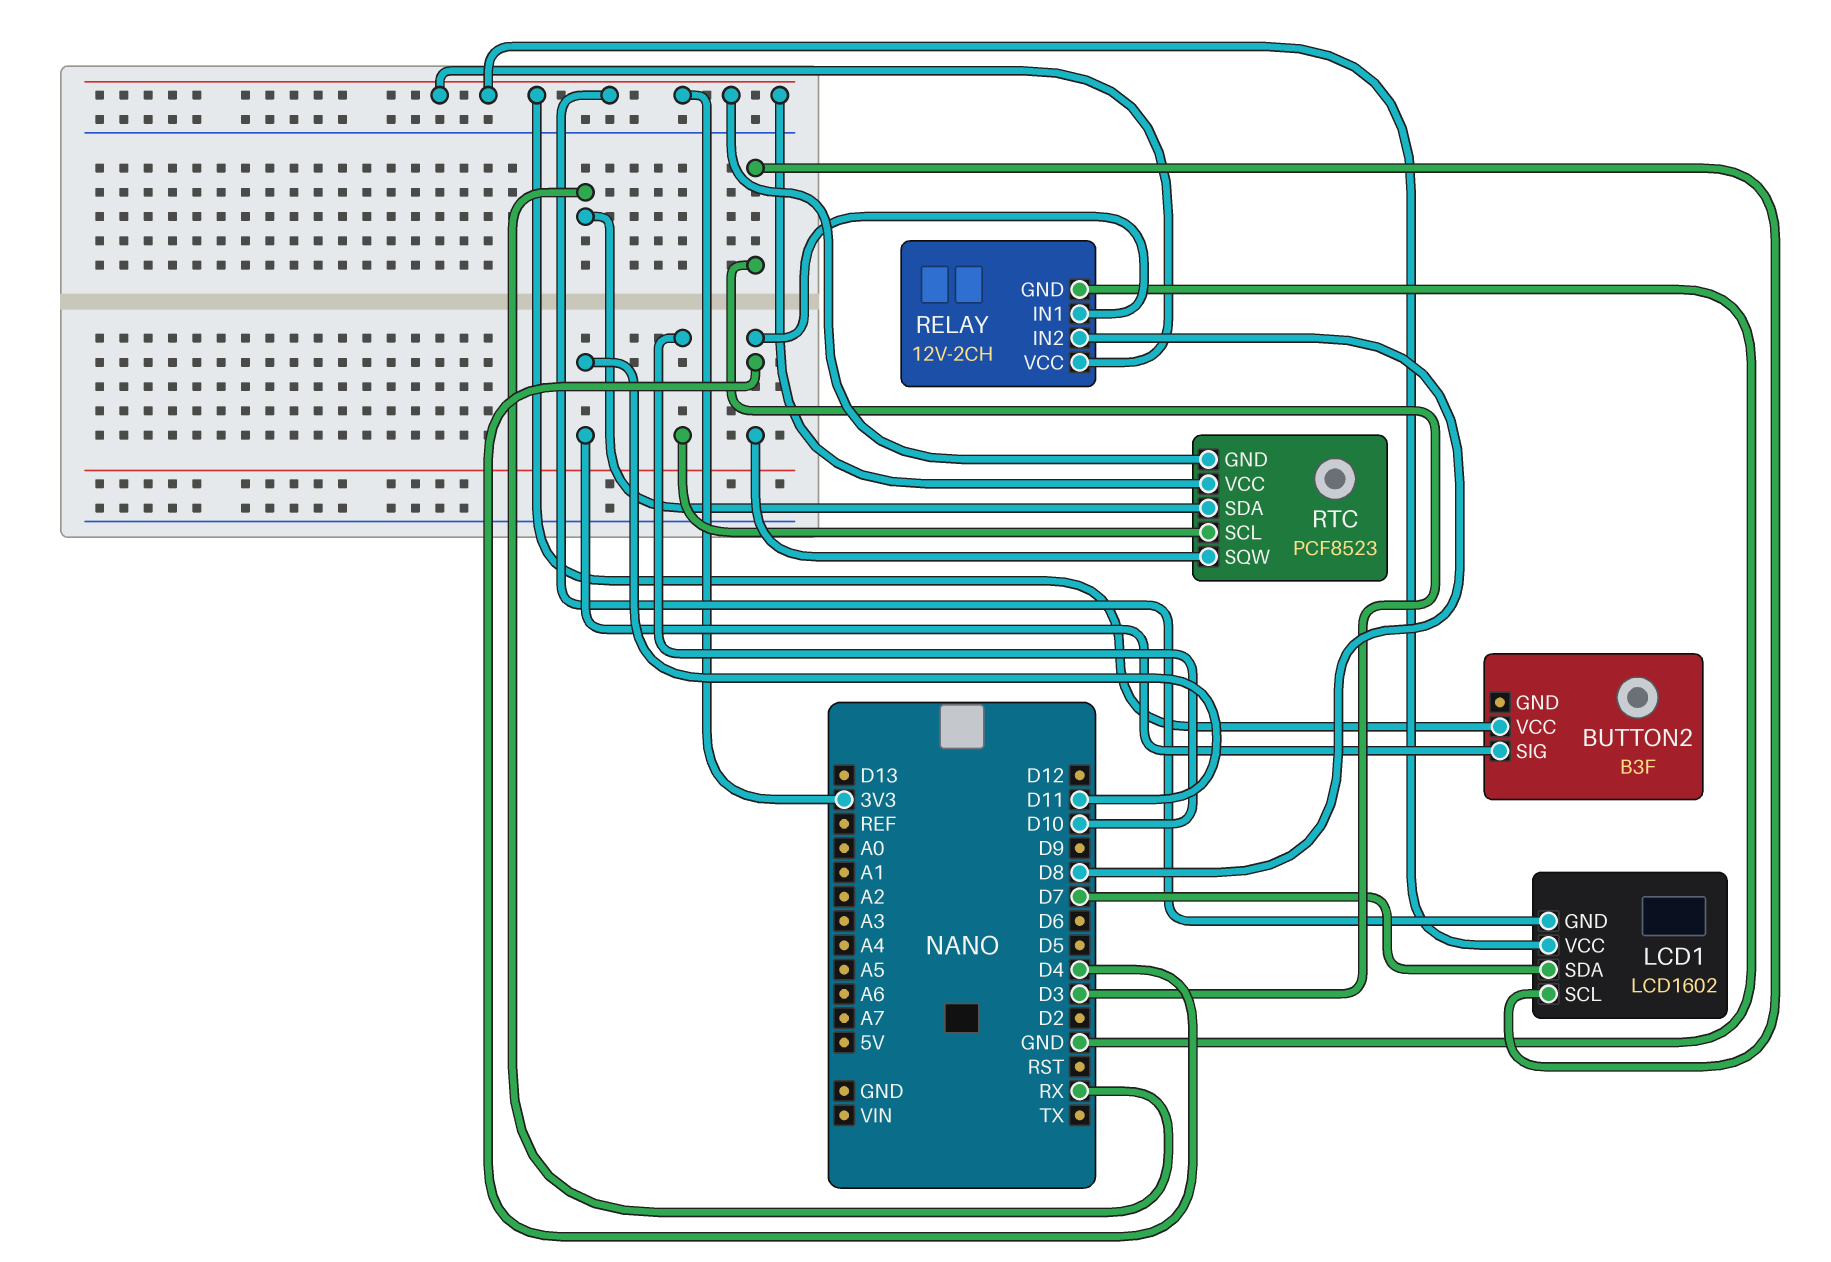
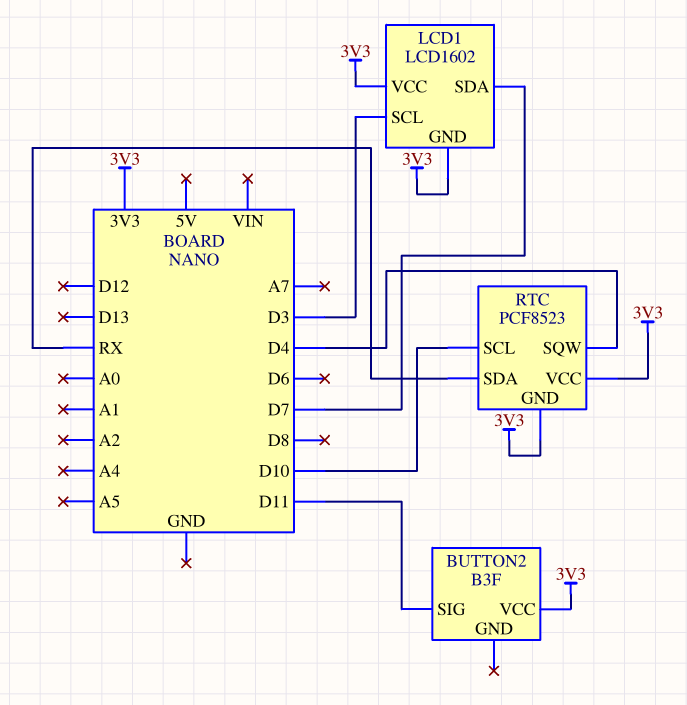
RELAY: 12V-2CH -> none
RELAY pin GND: GND -> none
RELAY pin IN1: D4 -> none
RELAY pin IN2: D8 -> none
RELAY pin VCC: 3V3 -> none

